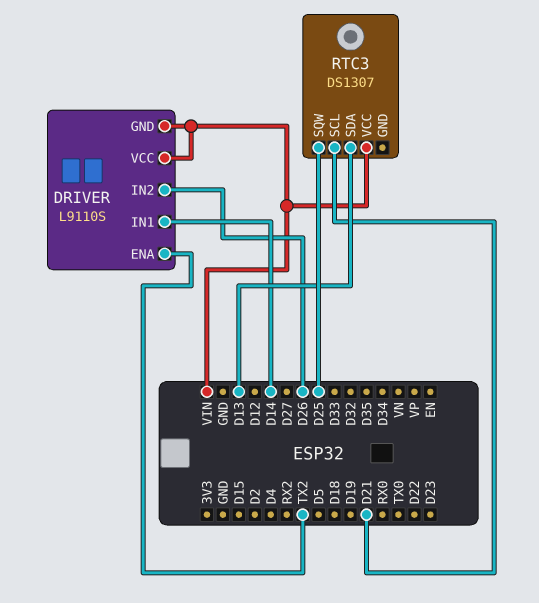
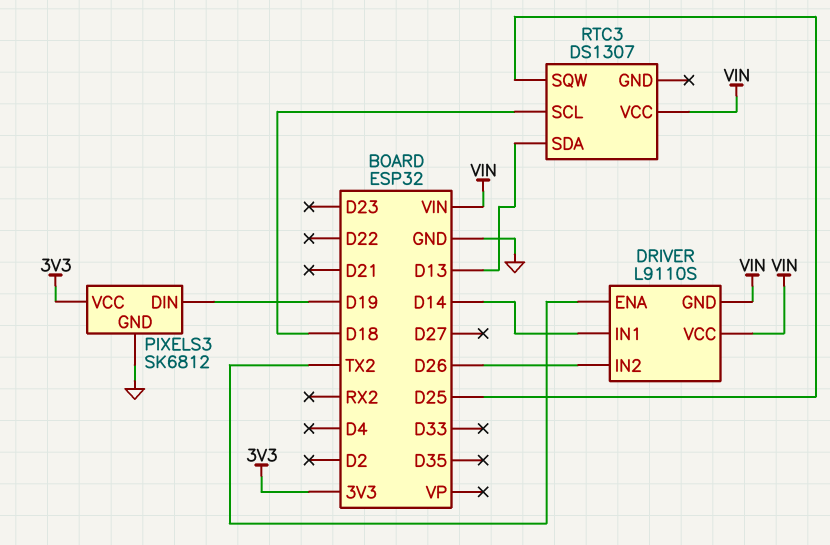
PIXELS3: none -> SK6812
PIXELS3 pin DIN: none -> D19
PIXELS3 pin GND: none -> GND
PIXELS3 pin VCC: none -> 3V3
RTC3 pin SCL: D21 -> D18

